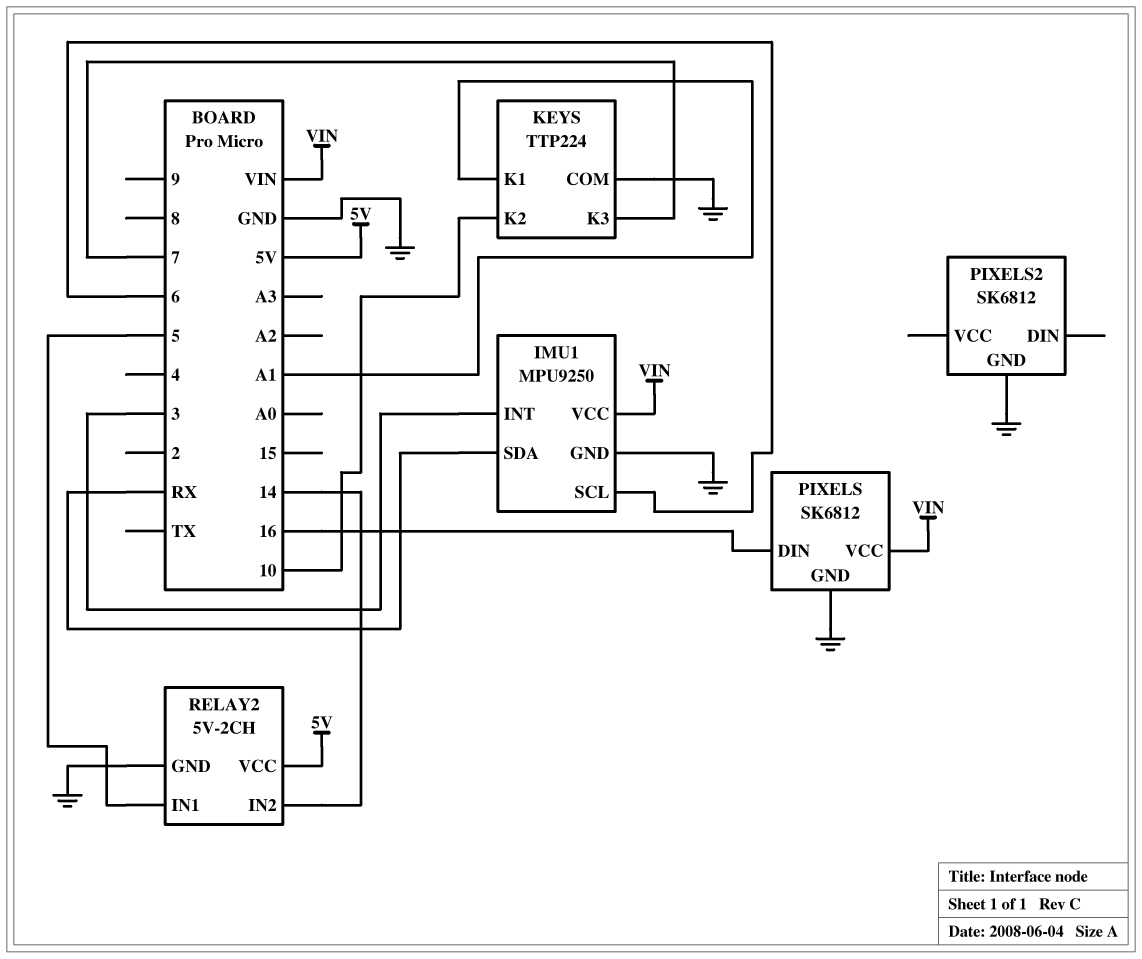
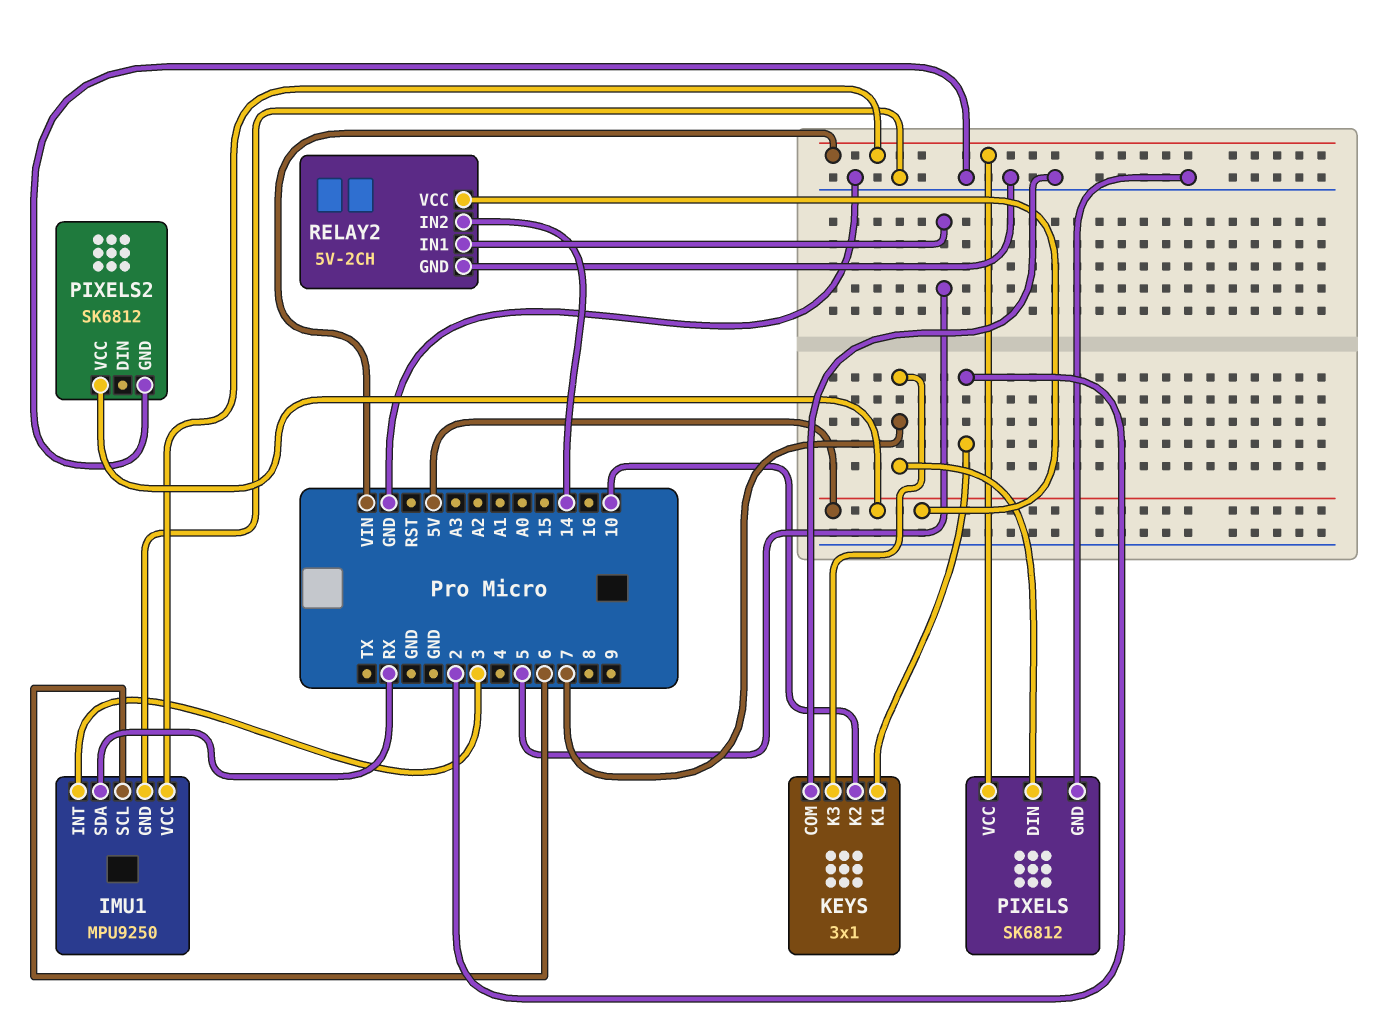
KEYS: TTP224 -> 3x1
KEYS pin K1: A1 -> 2
PIXELS pin DIN: 16 -> 7
PIXELS2 pin VCC: none -> 5V

